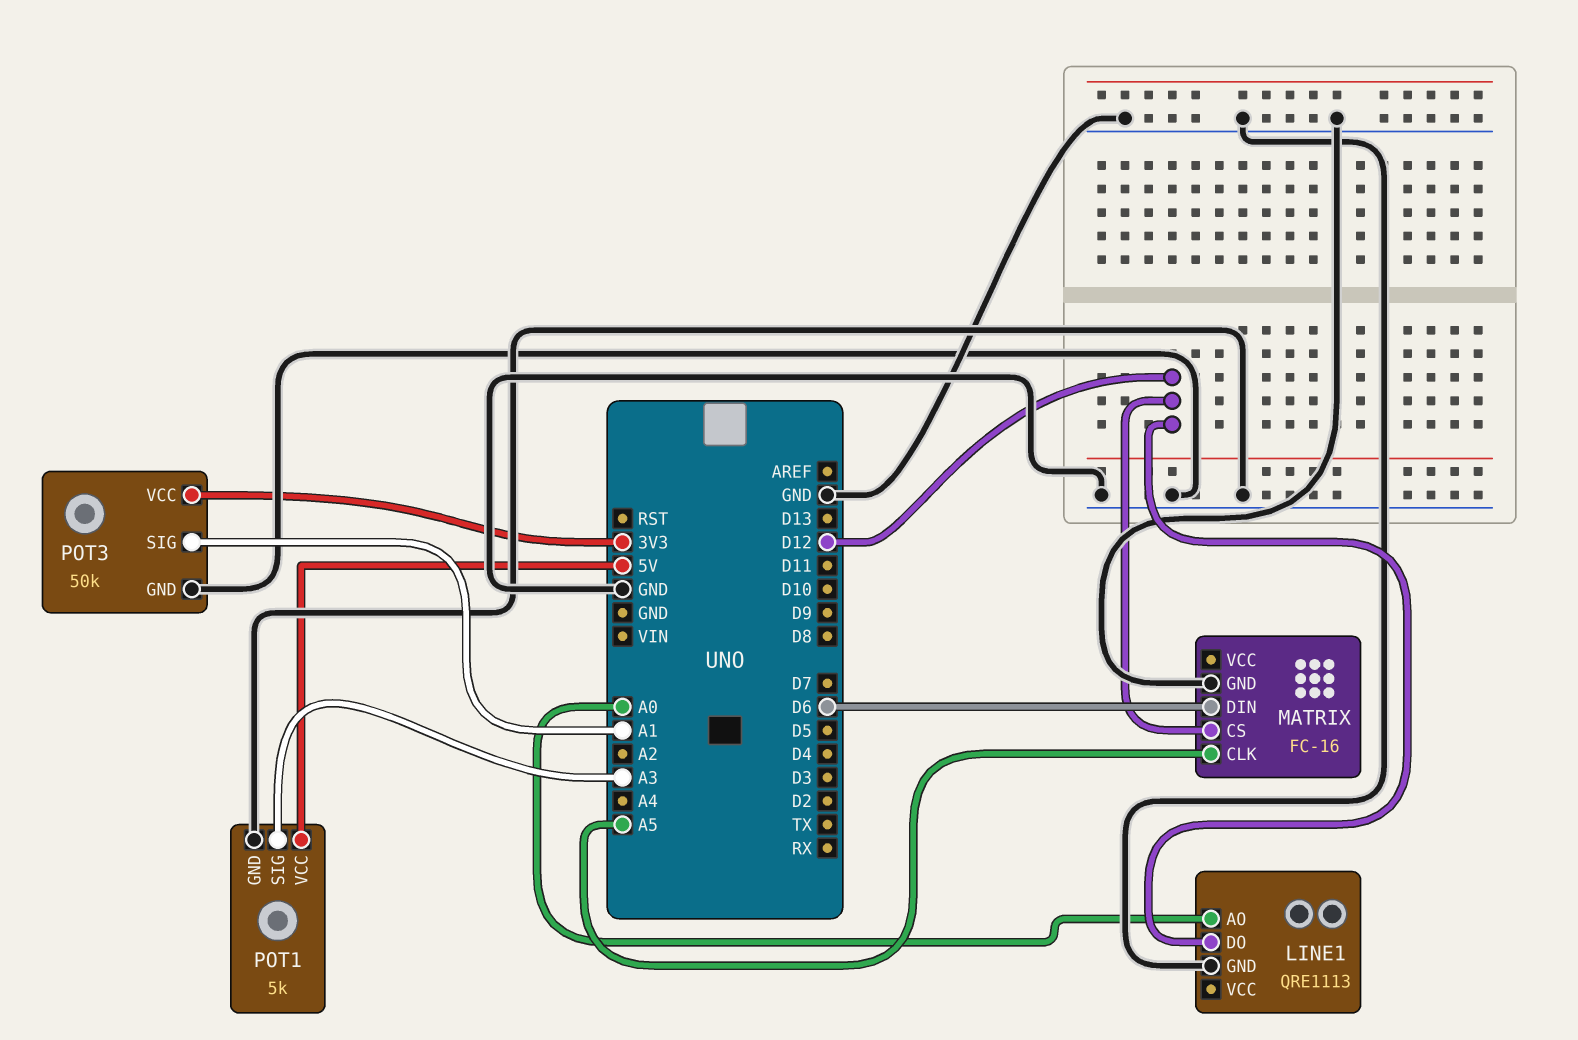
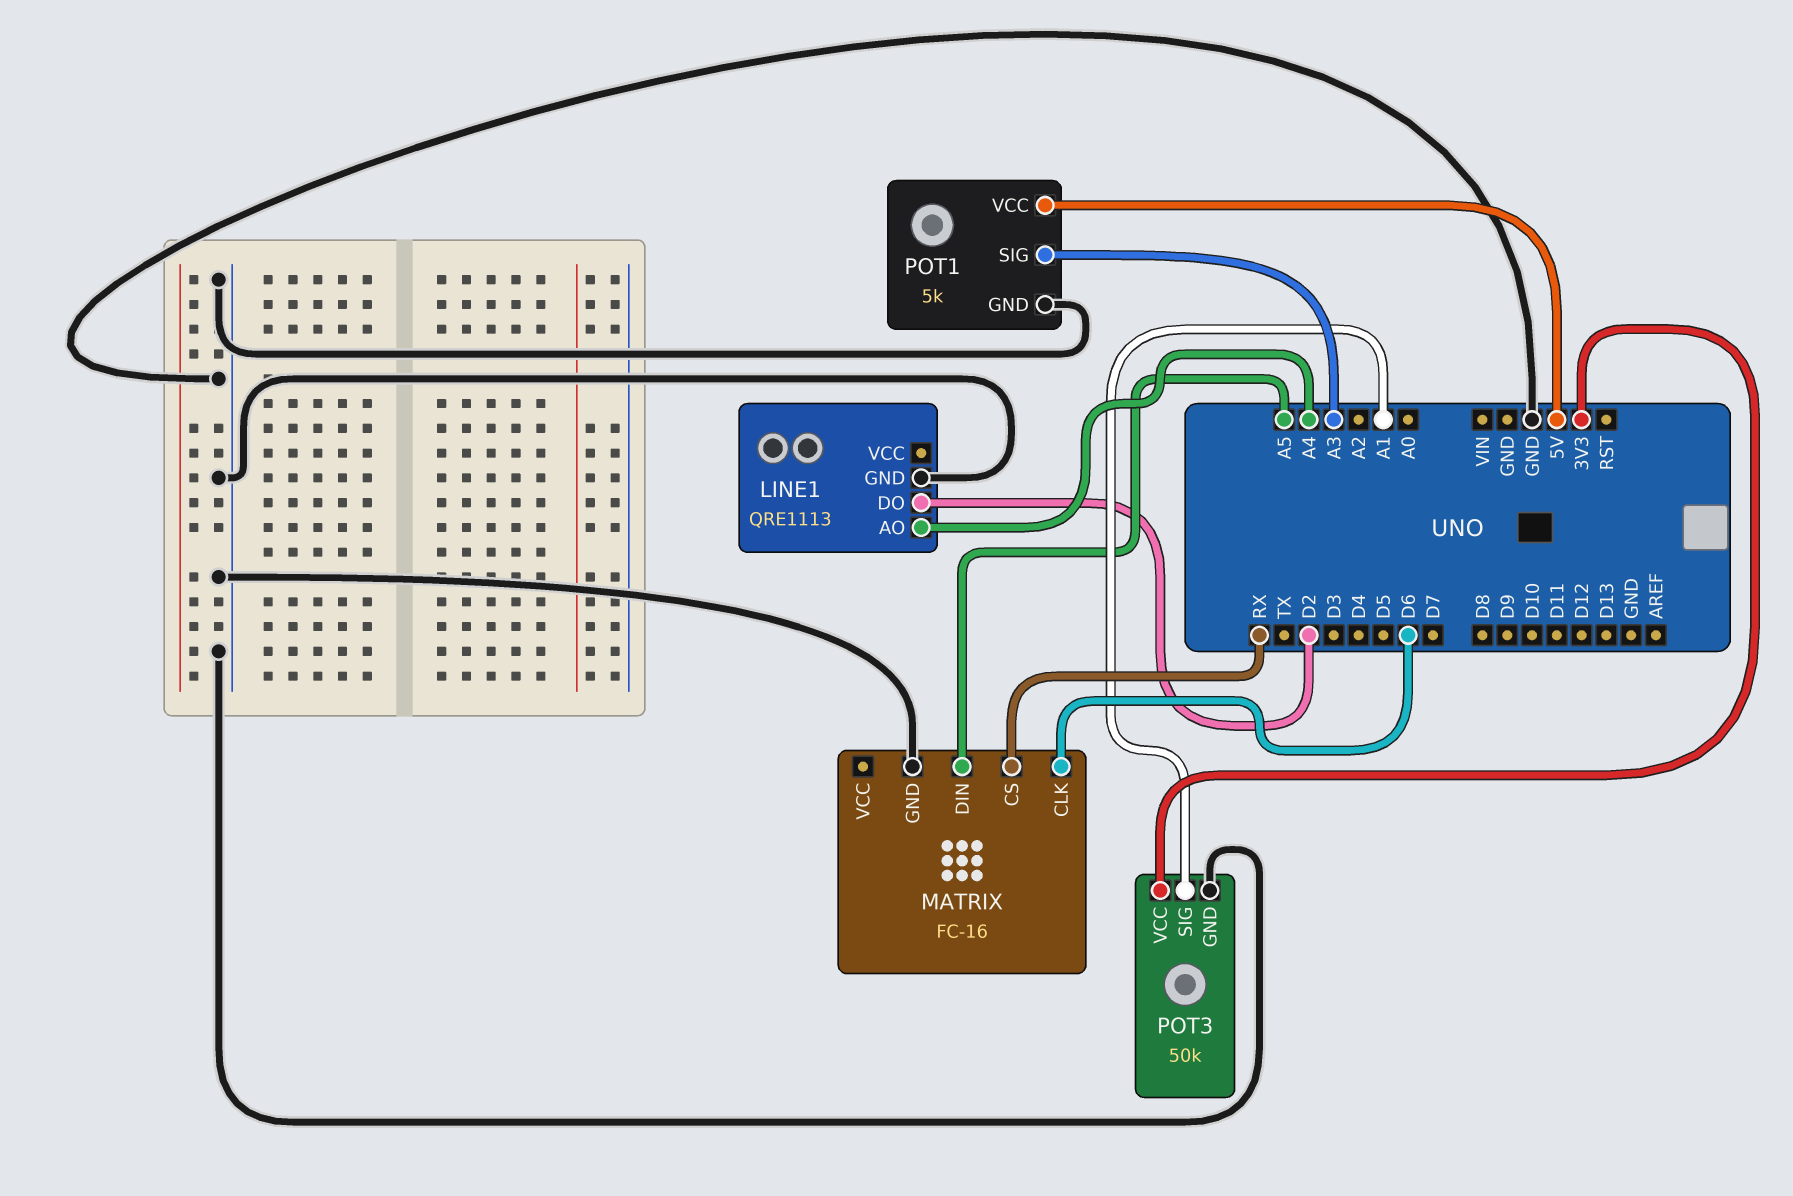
LINE1 pin AO: A0 -> A4
LINE1 pin DO: D12 -> D2
MATRIX pin CLK: A5 -> D6
MATRIX pin CS: D12 -> RX
MATRIX pin DIN: D6 -> A5

